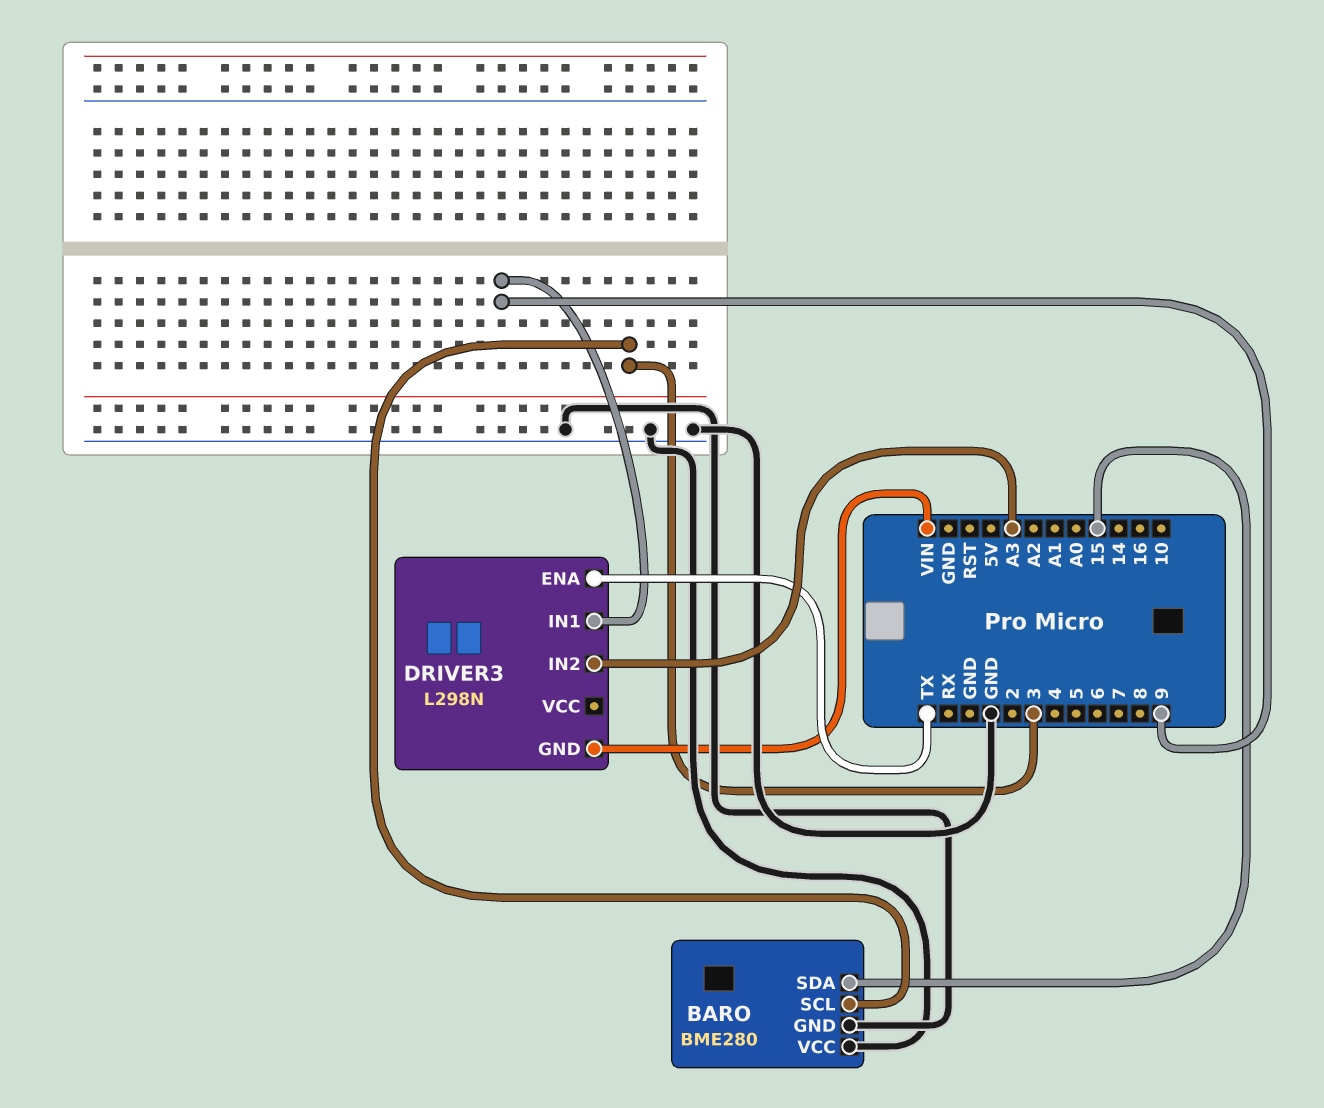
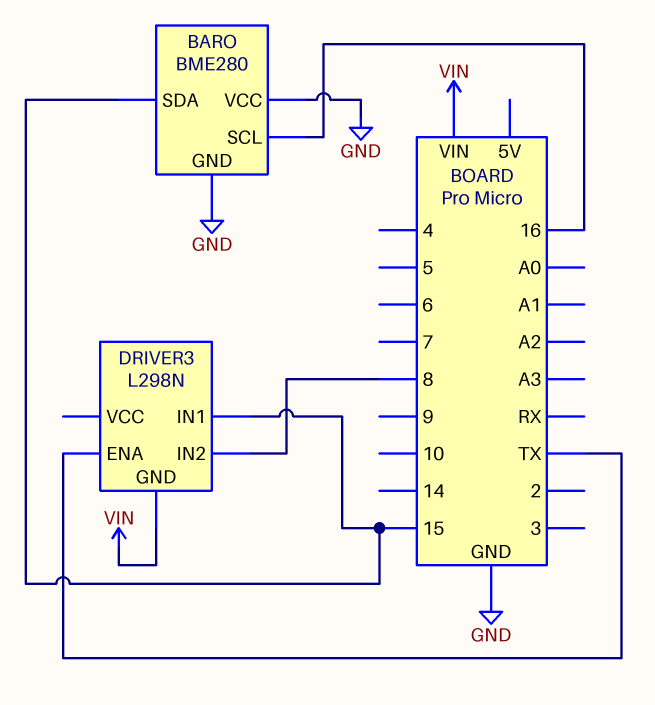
BARO pin SCL: 3 -> 16
DRIVER3 pin IN1: 9 -> 15
DRIVER3 pin IN2: A3 -> 8

